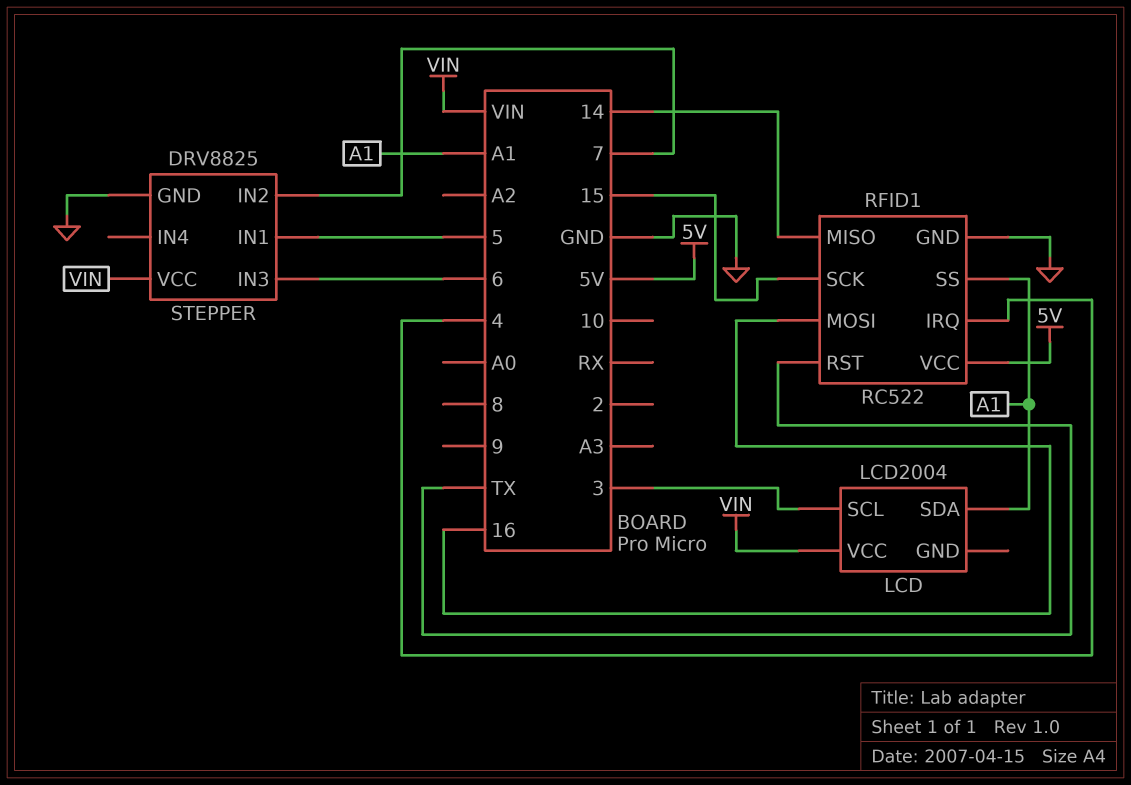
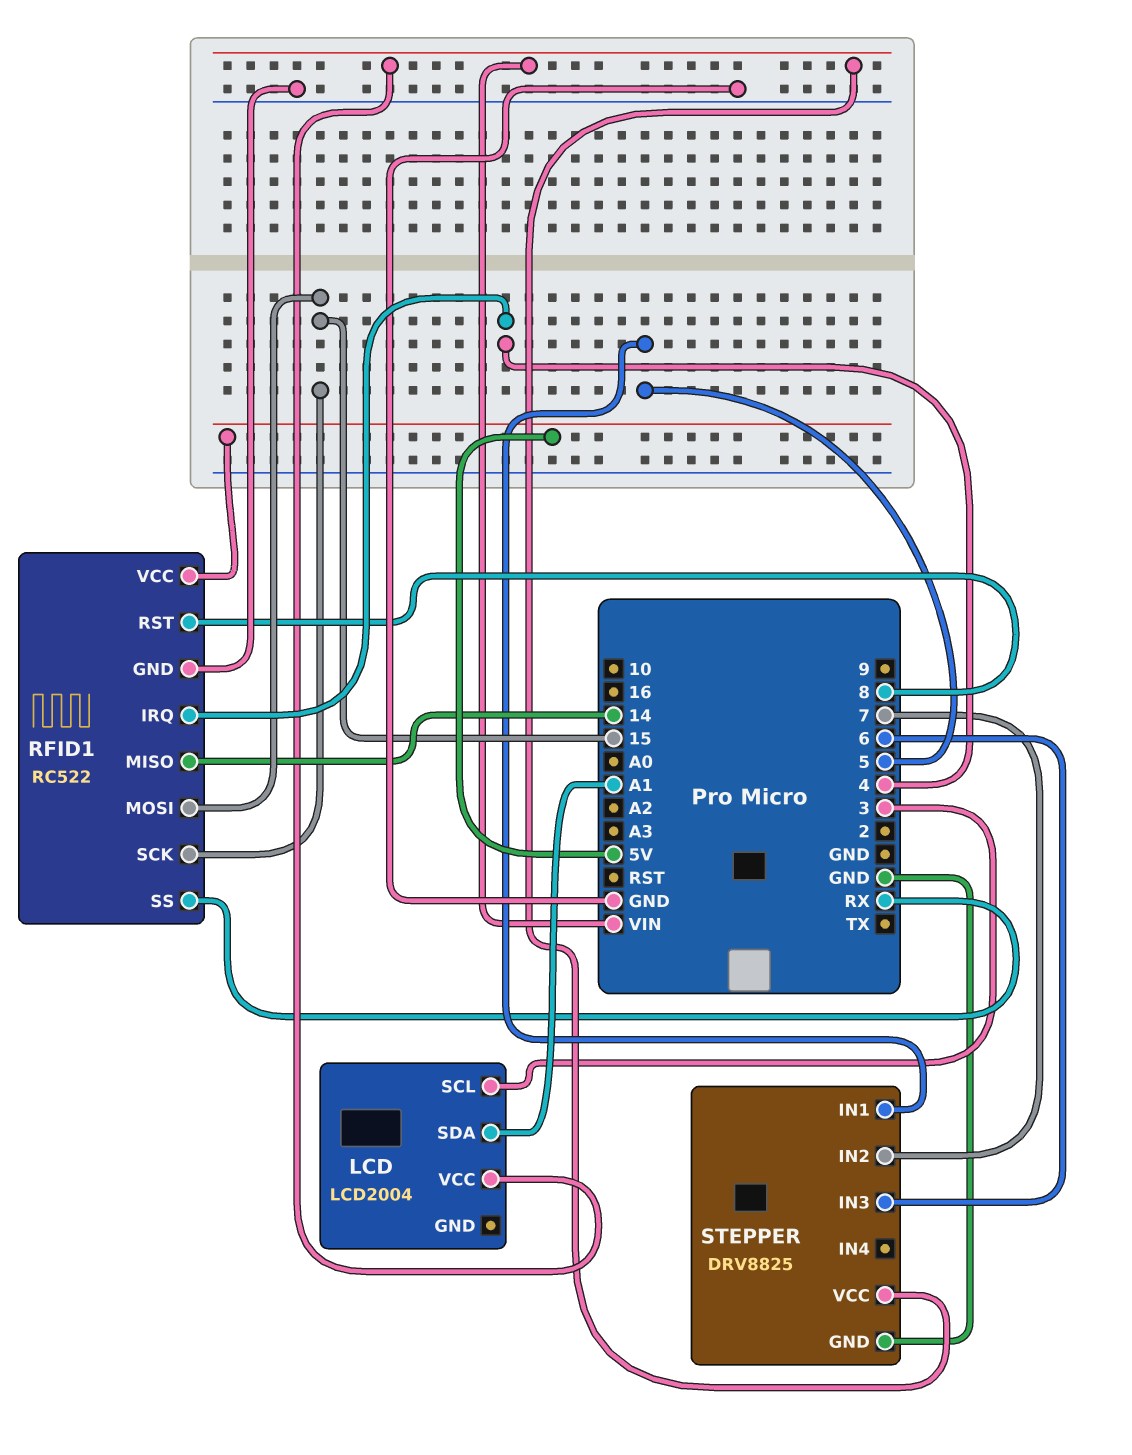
RFID1 pin MOSI: 16 -> 15
RFID1 pin RST: TX -> 8
RFID1 pin SS: A1 -> RX

